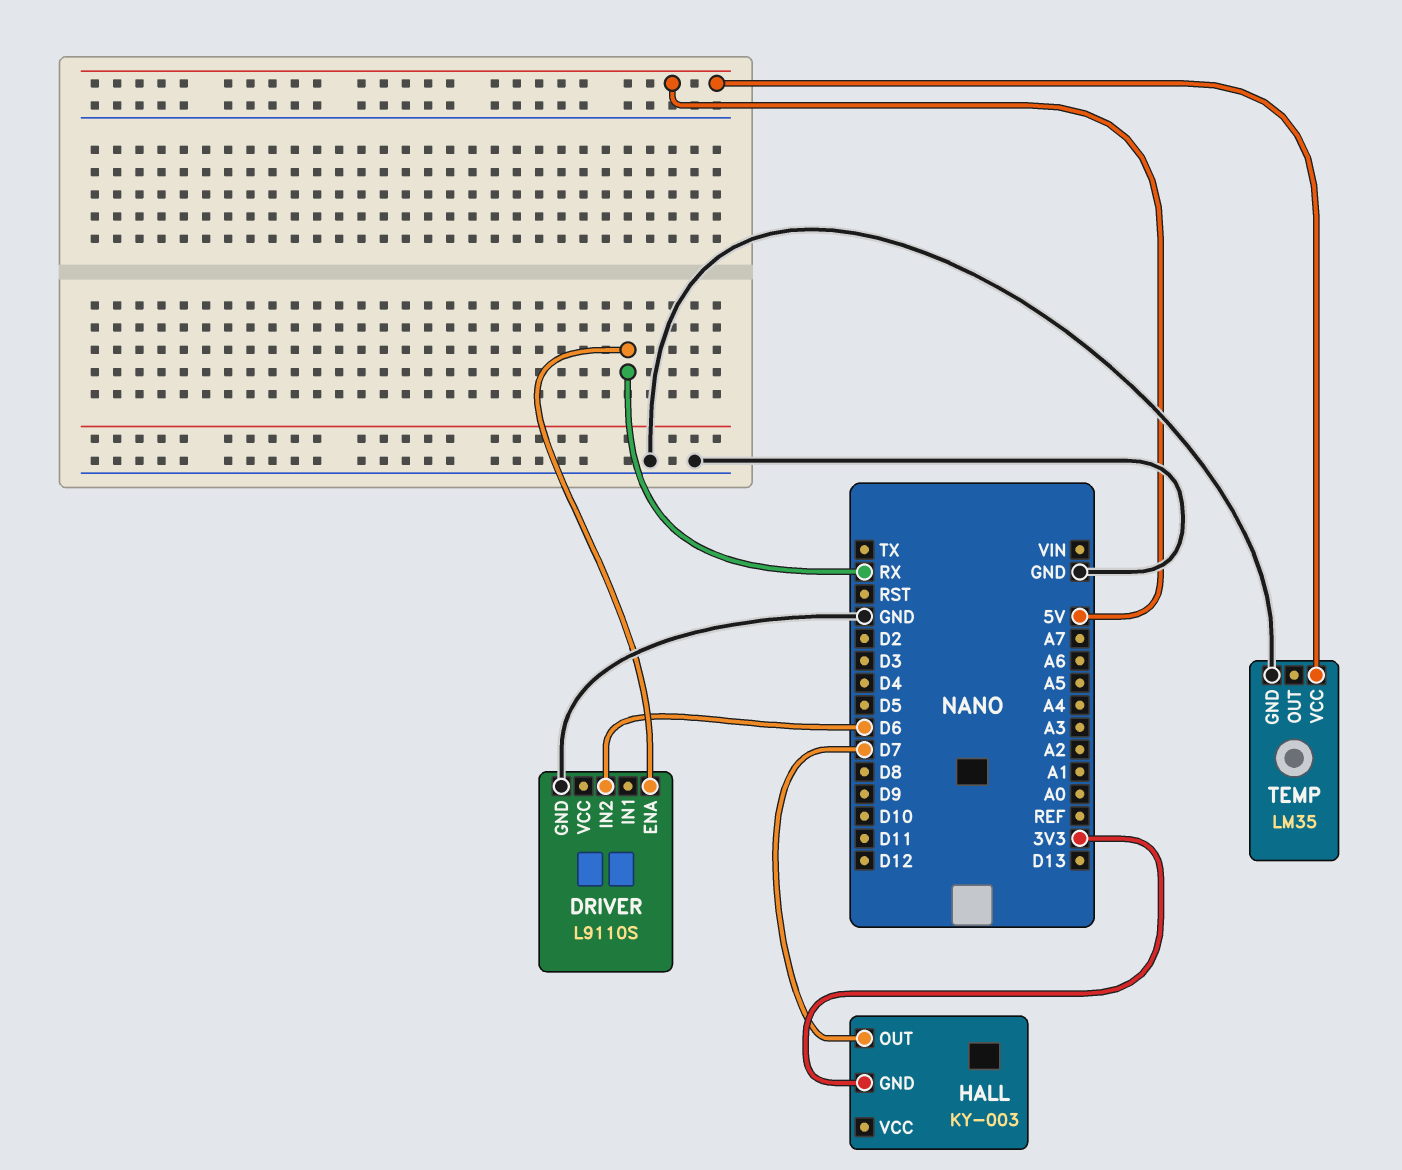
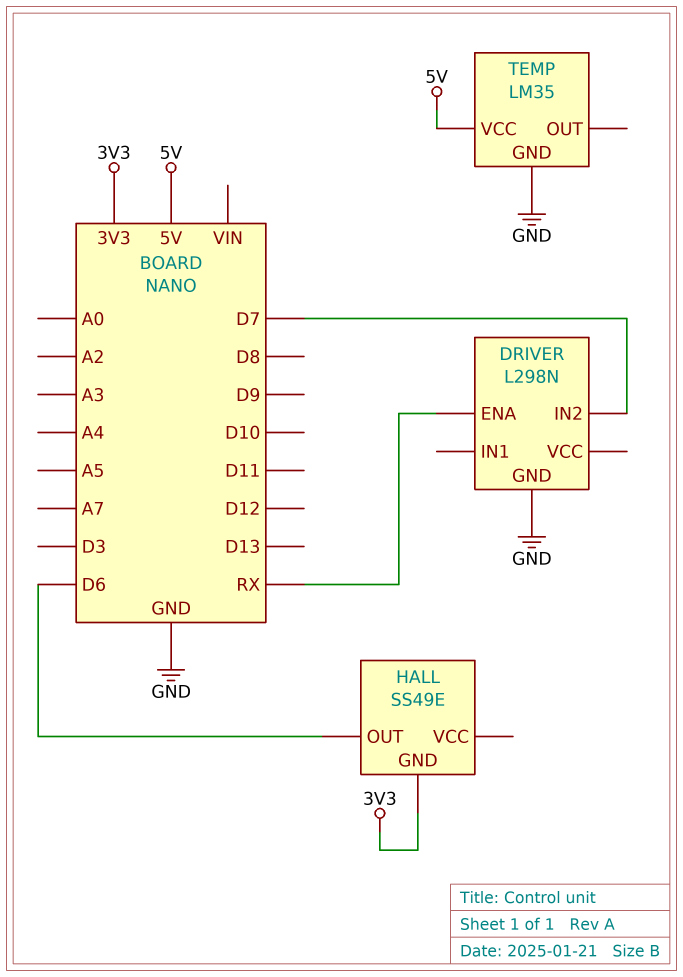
DRIVER: L9110S -> L298N
DRIVER pin IN2: D6 -> D7
HALL: KY-003 -> SS49E
HALL pin OUT: D7 -> D6

